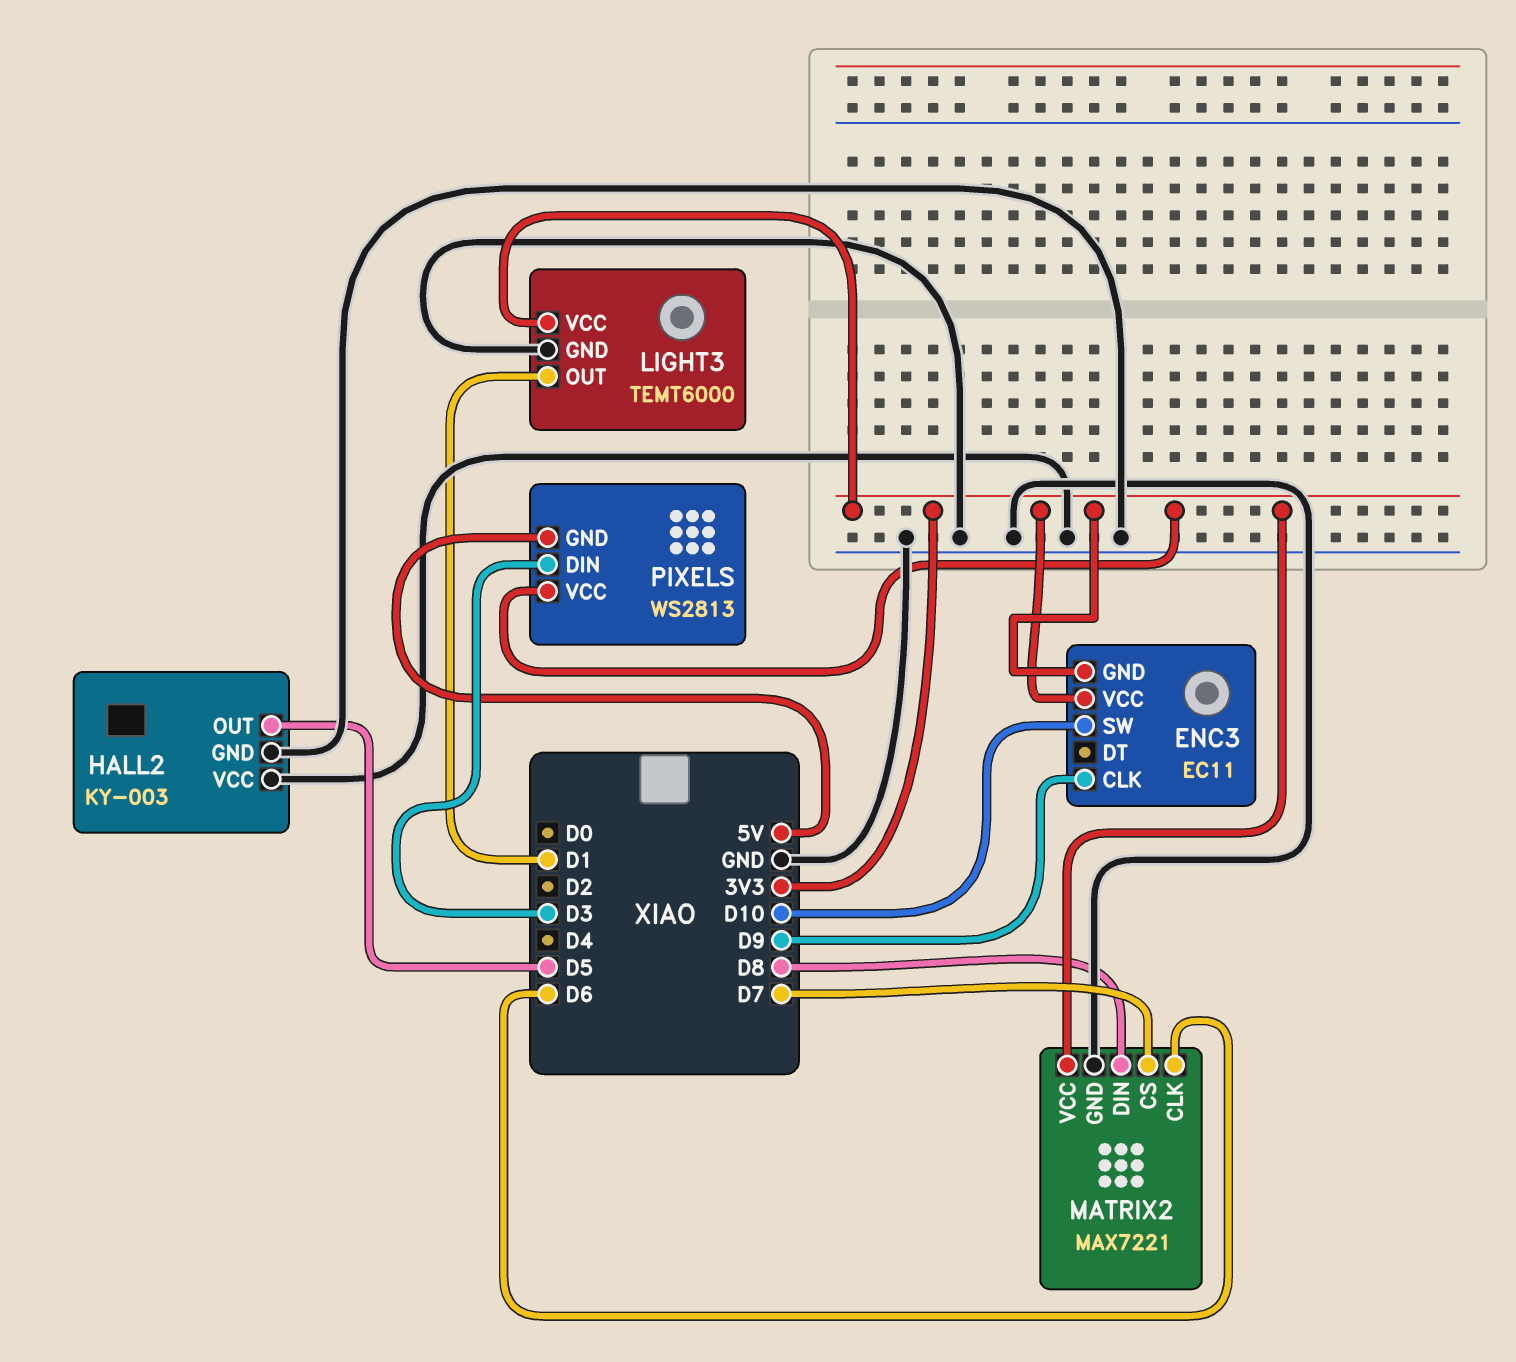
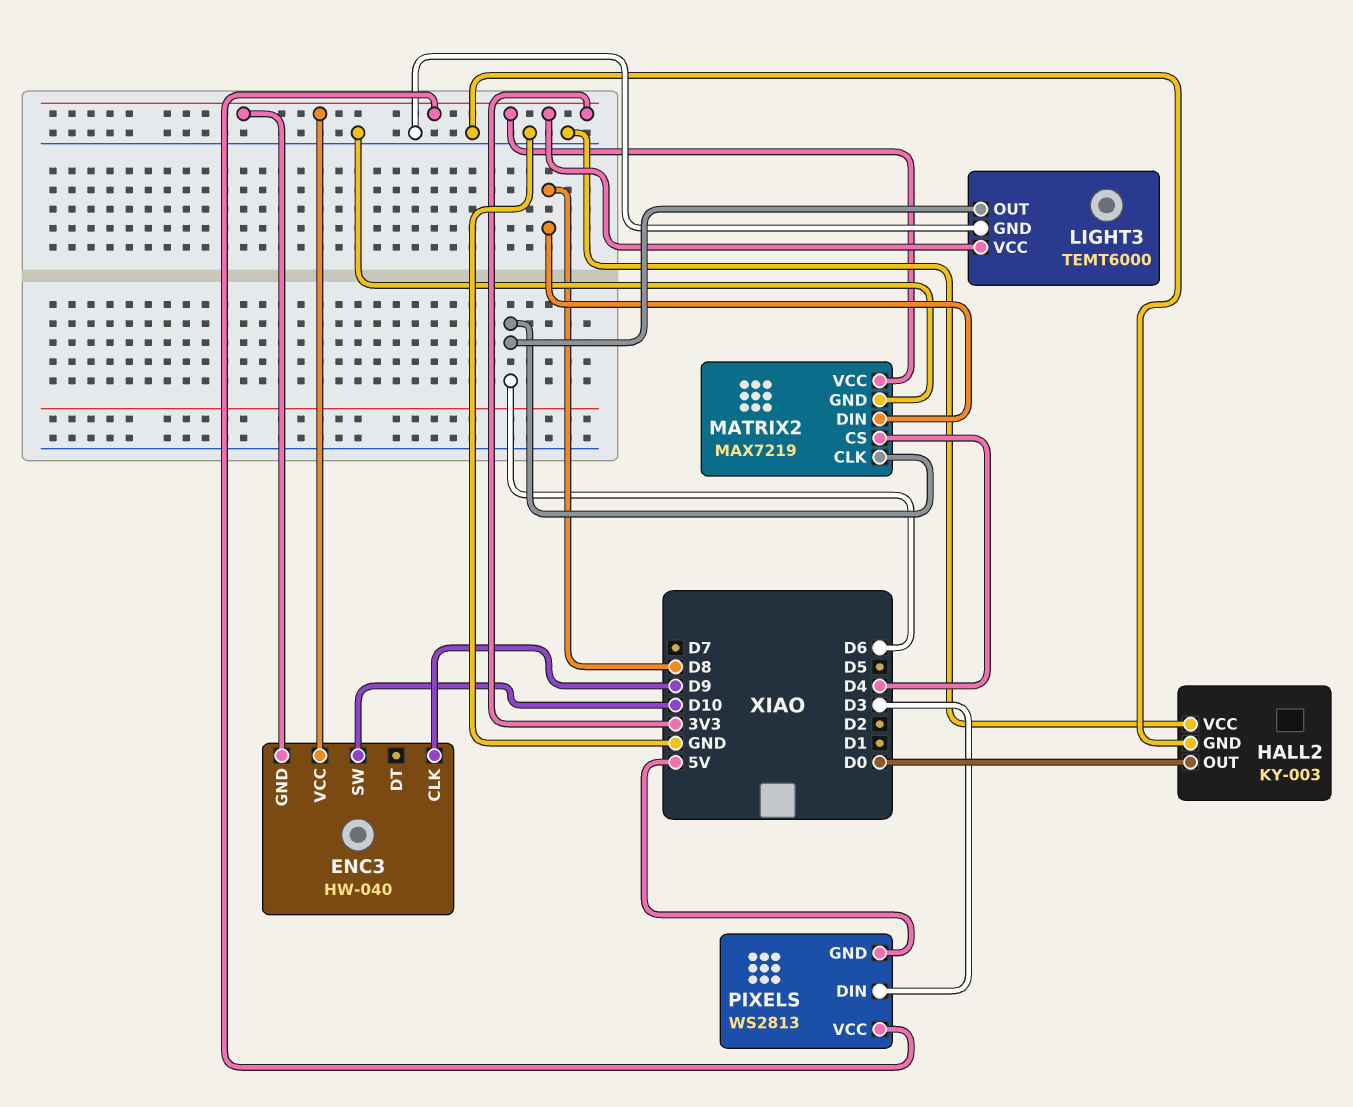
ENC3: EC11 -> HW-040
HALL2 pin OUT: D5 -> D0
LIGHT3 pin OUT: D1 -> D6
MATRIX2: MAX7221 -> MAX7219
MATRIX2 pin CS: D7 -> D4

